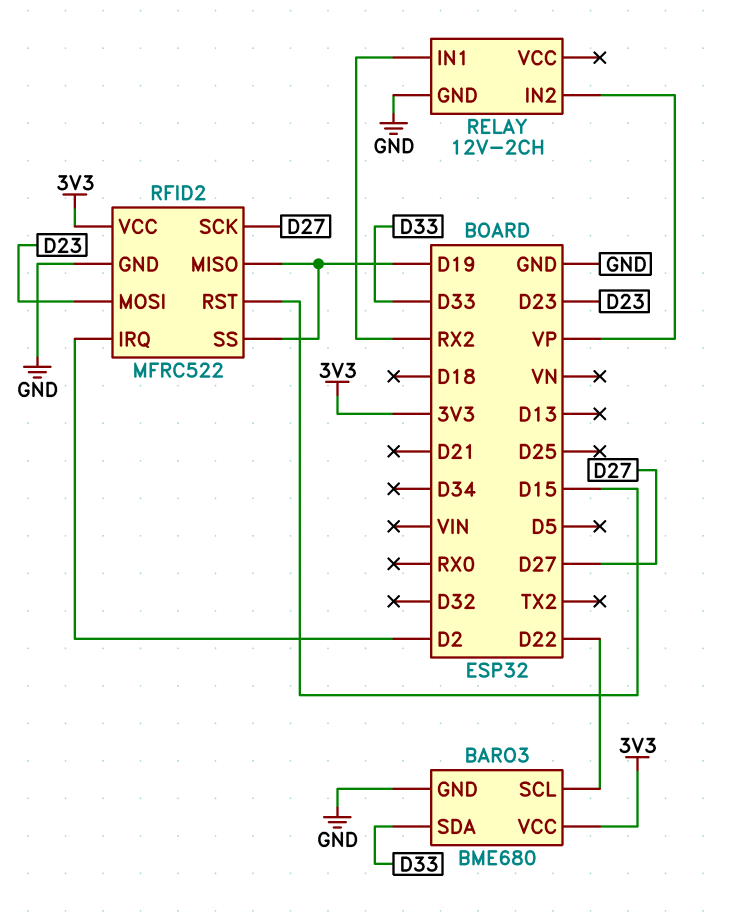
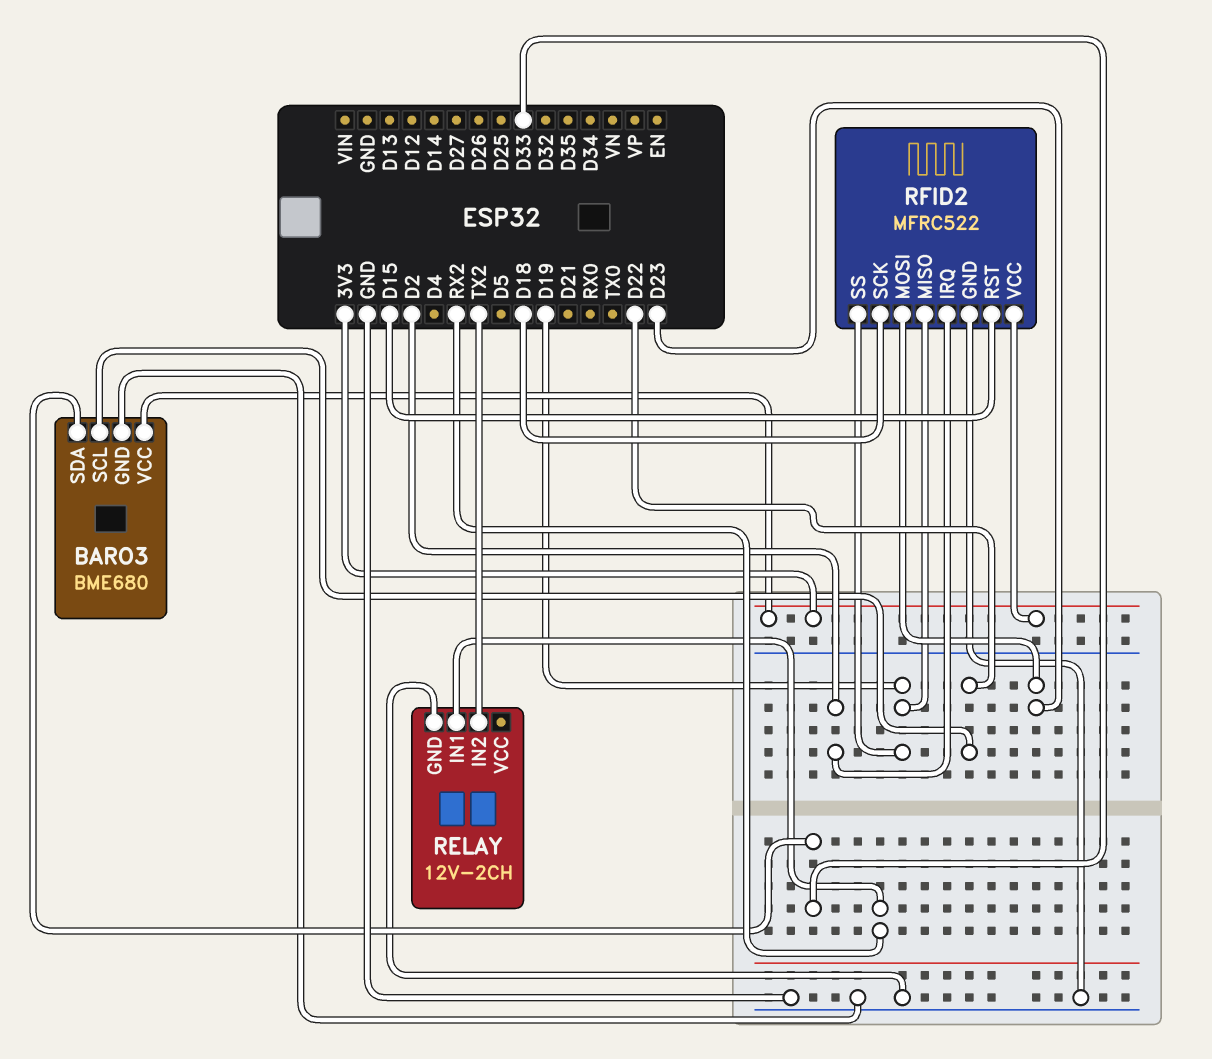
RELAY pin IN2: VP -> TX2
RFID2 pin SCK: D27 -> D18

